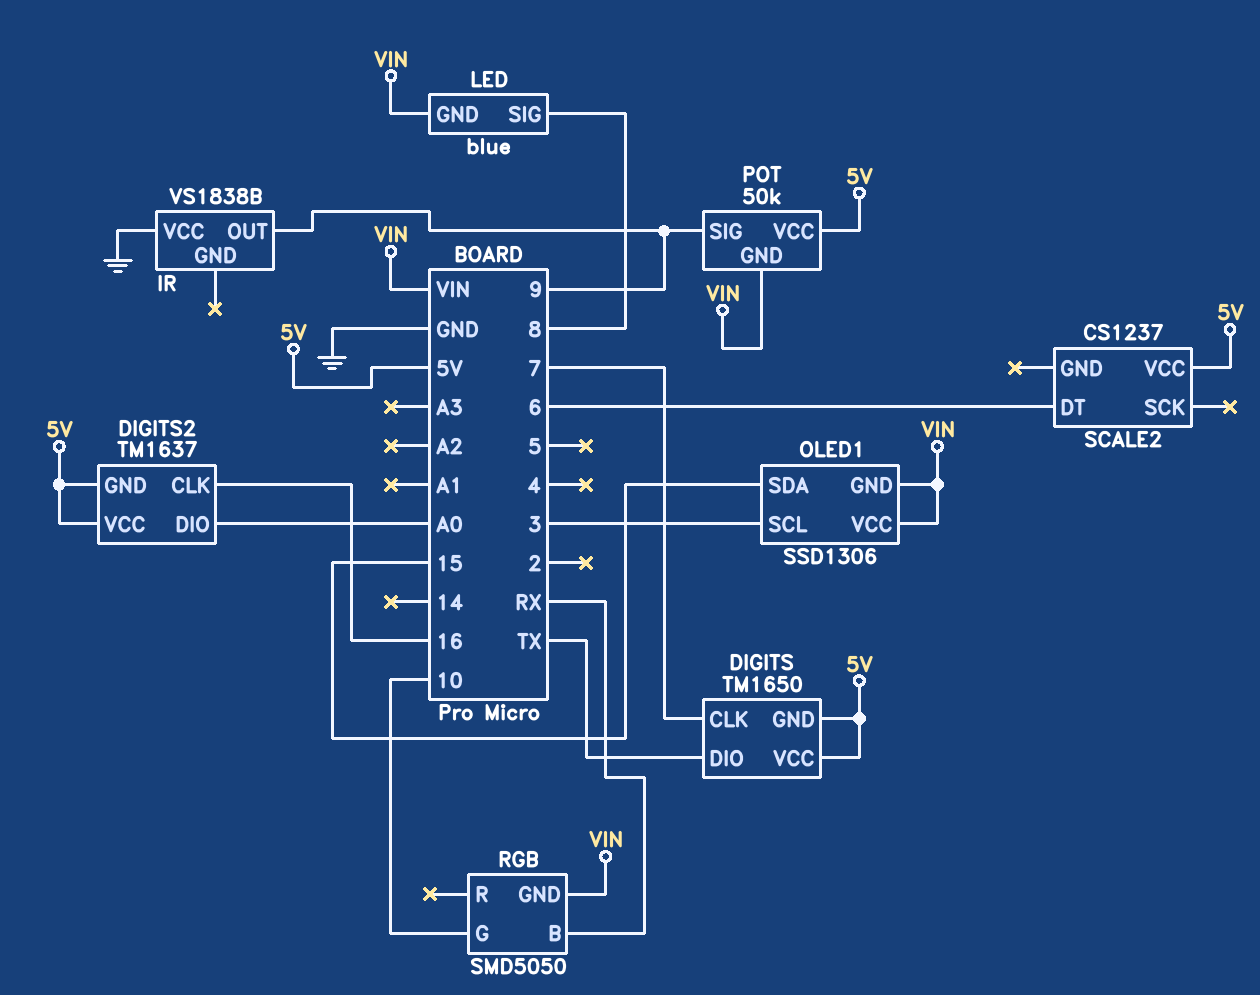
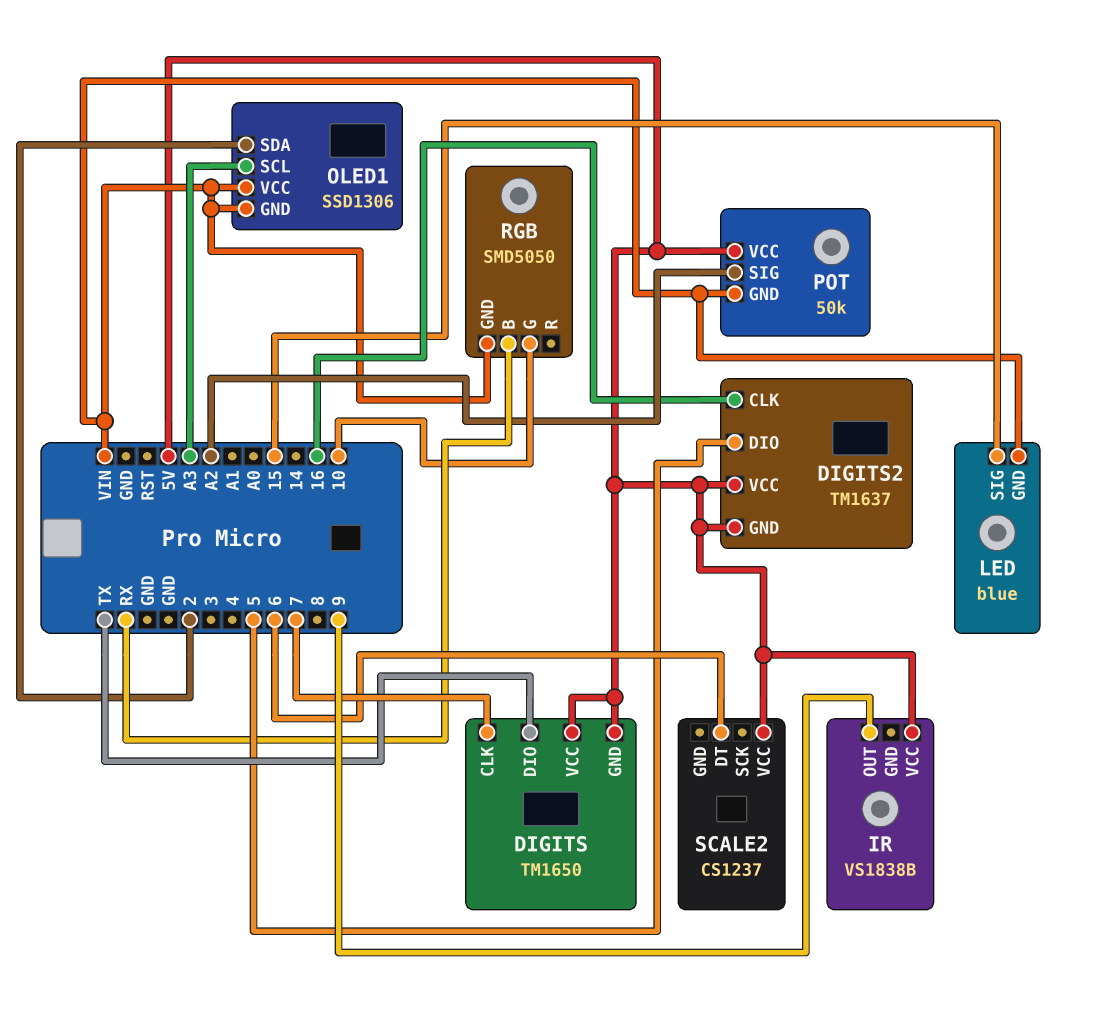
DIGITS2 pin DIO: A0 -> 5
IR pin VCC: GND -> 5V
LED pin SIG: 8 -> 15
OLED1 pin SCL: 3 -> A3
OLED1 pin SDA: 15 -> 2
POT pin SIG: 9 -> A2

